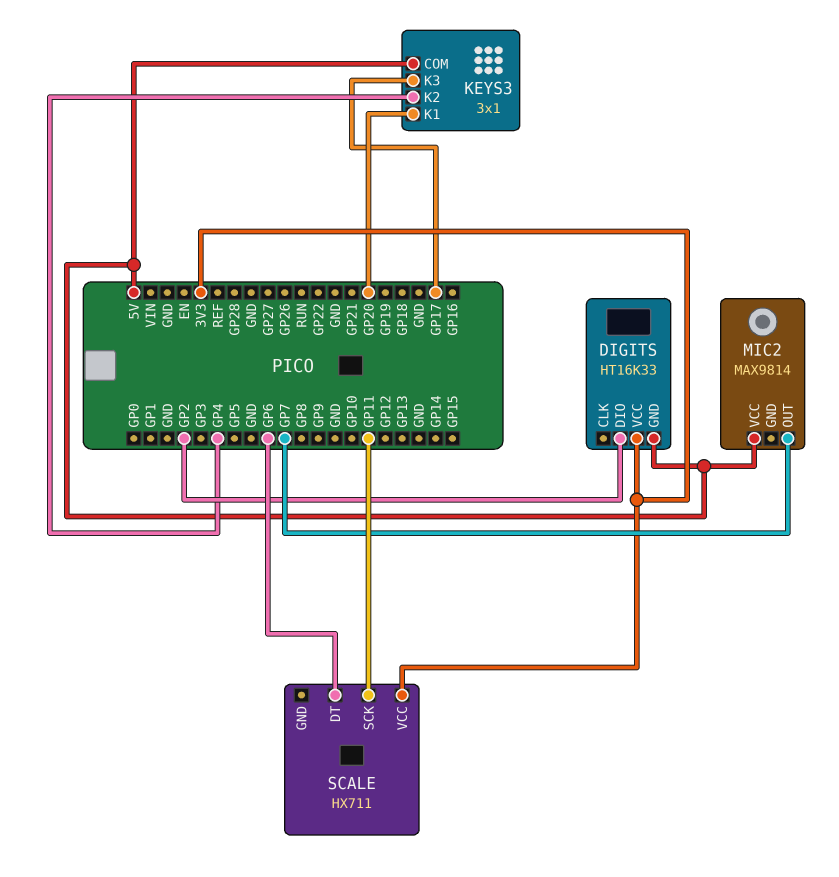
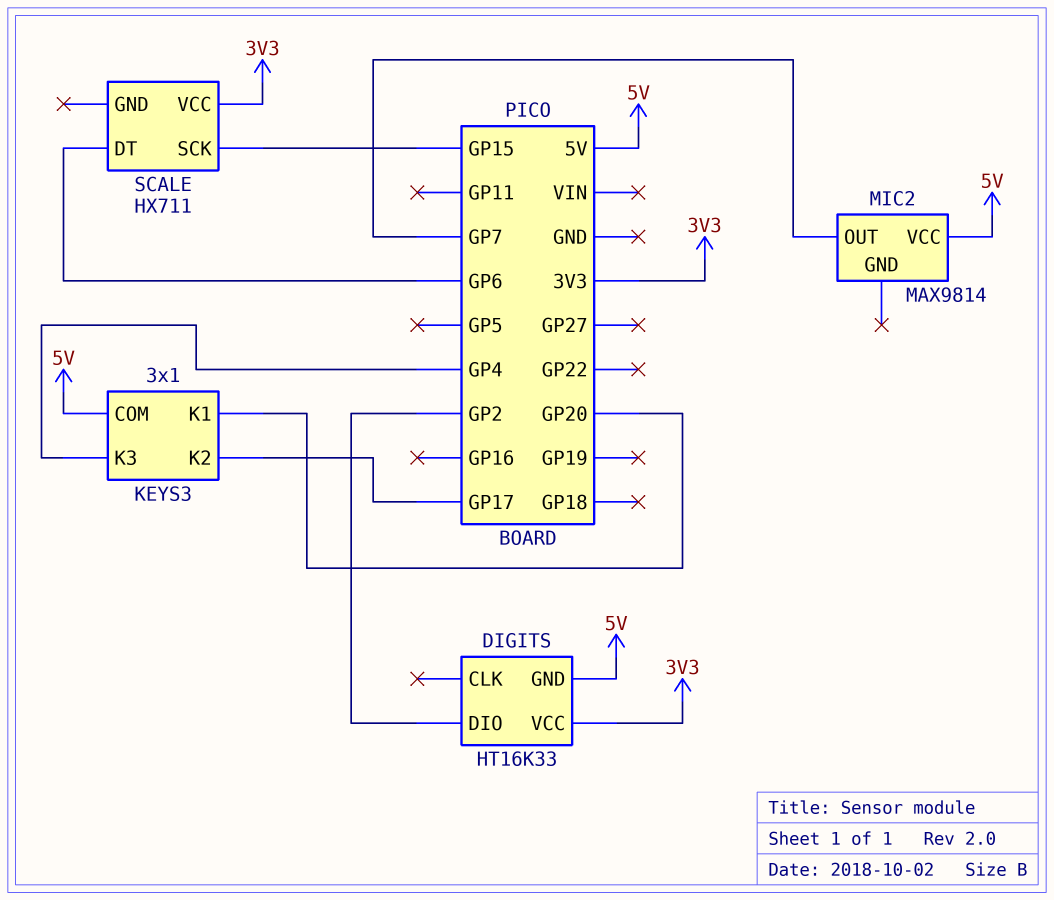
KEYS3 pin K2: GP4 -> GP17
KEYS3 pin K3: GP17 -> GP4
SCALE pin SCK: GP11 -> GP15

